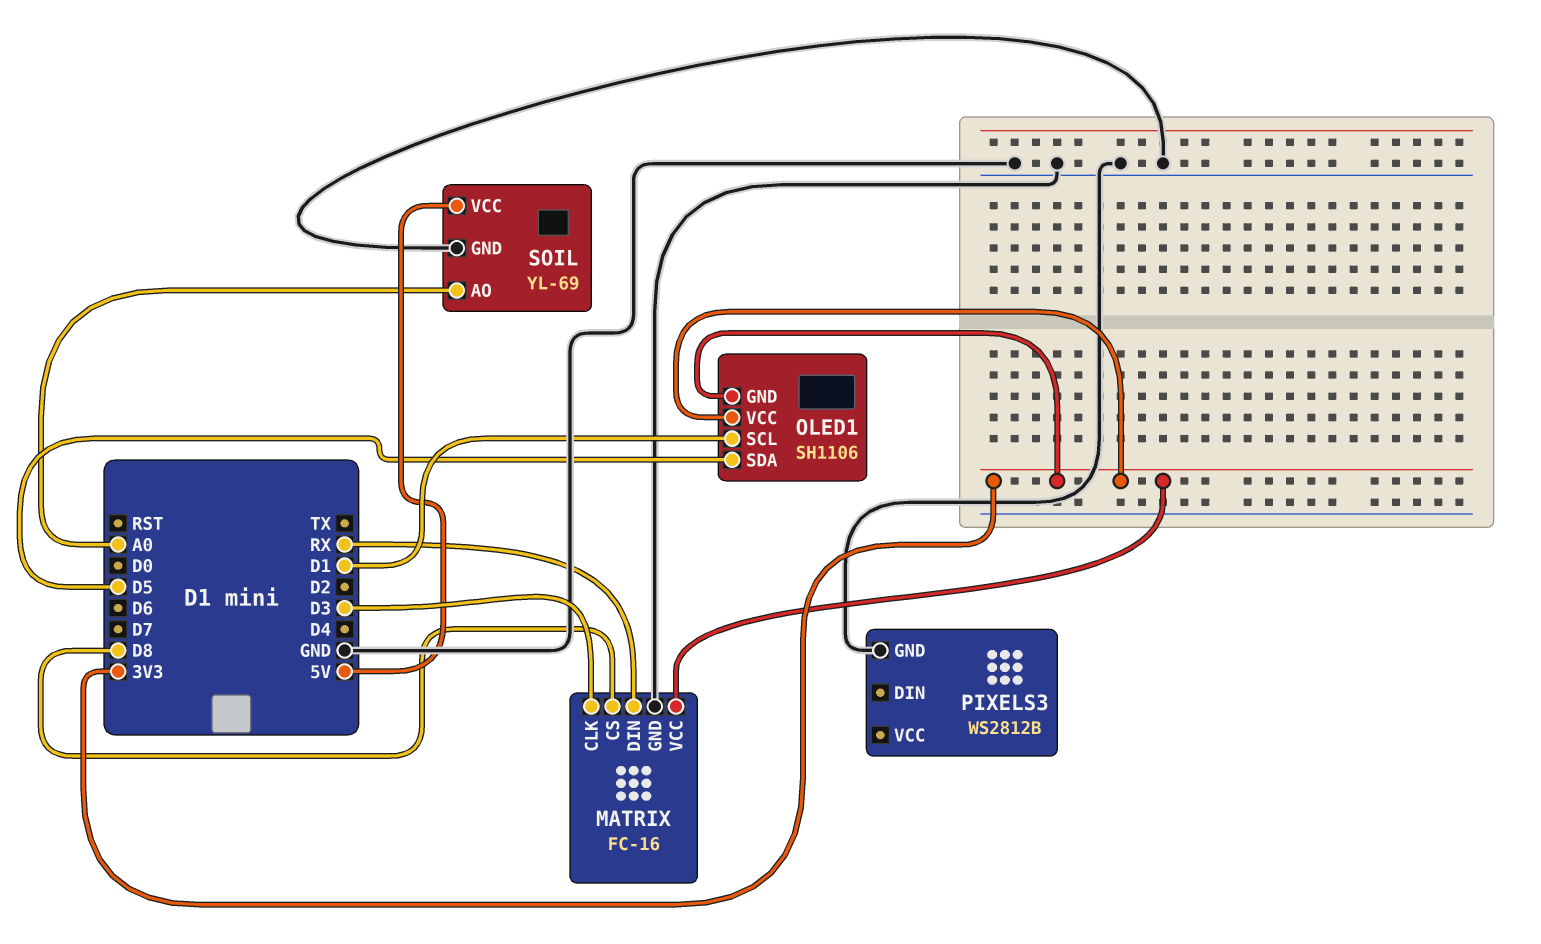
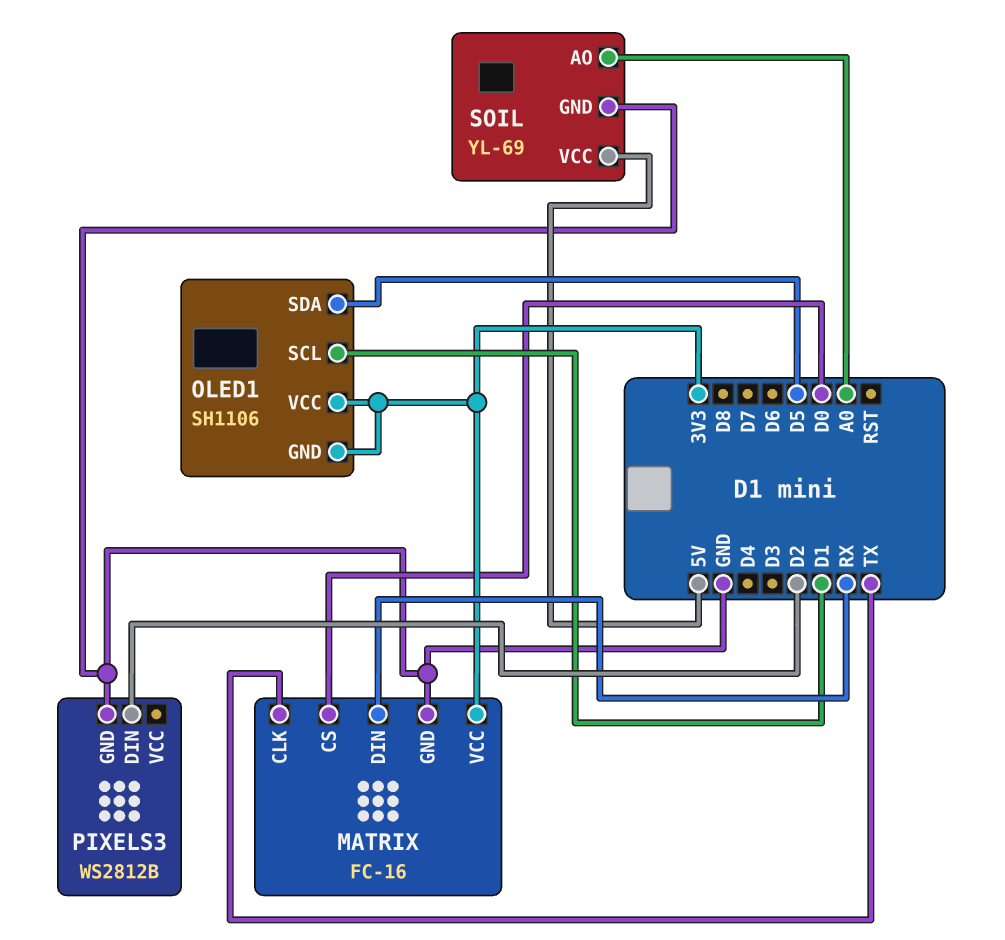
MATRIX pin CLK: D3 -> TX
MATRIX pin CS: D8 -> D0
PIXELS3 pin DIN: none -> D2

